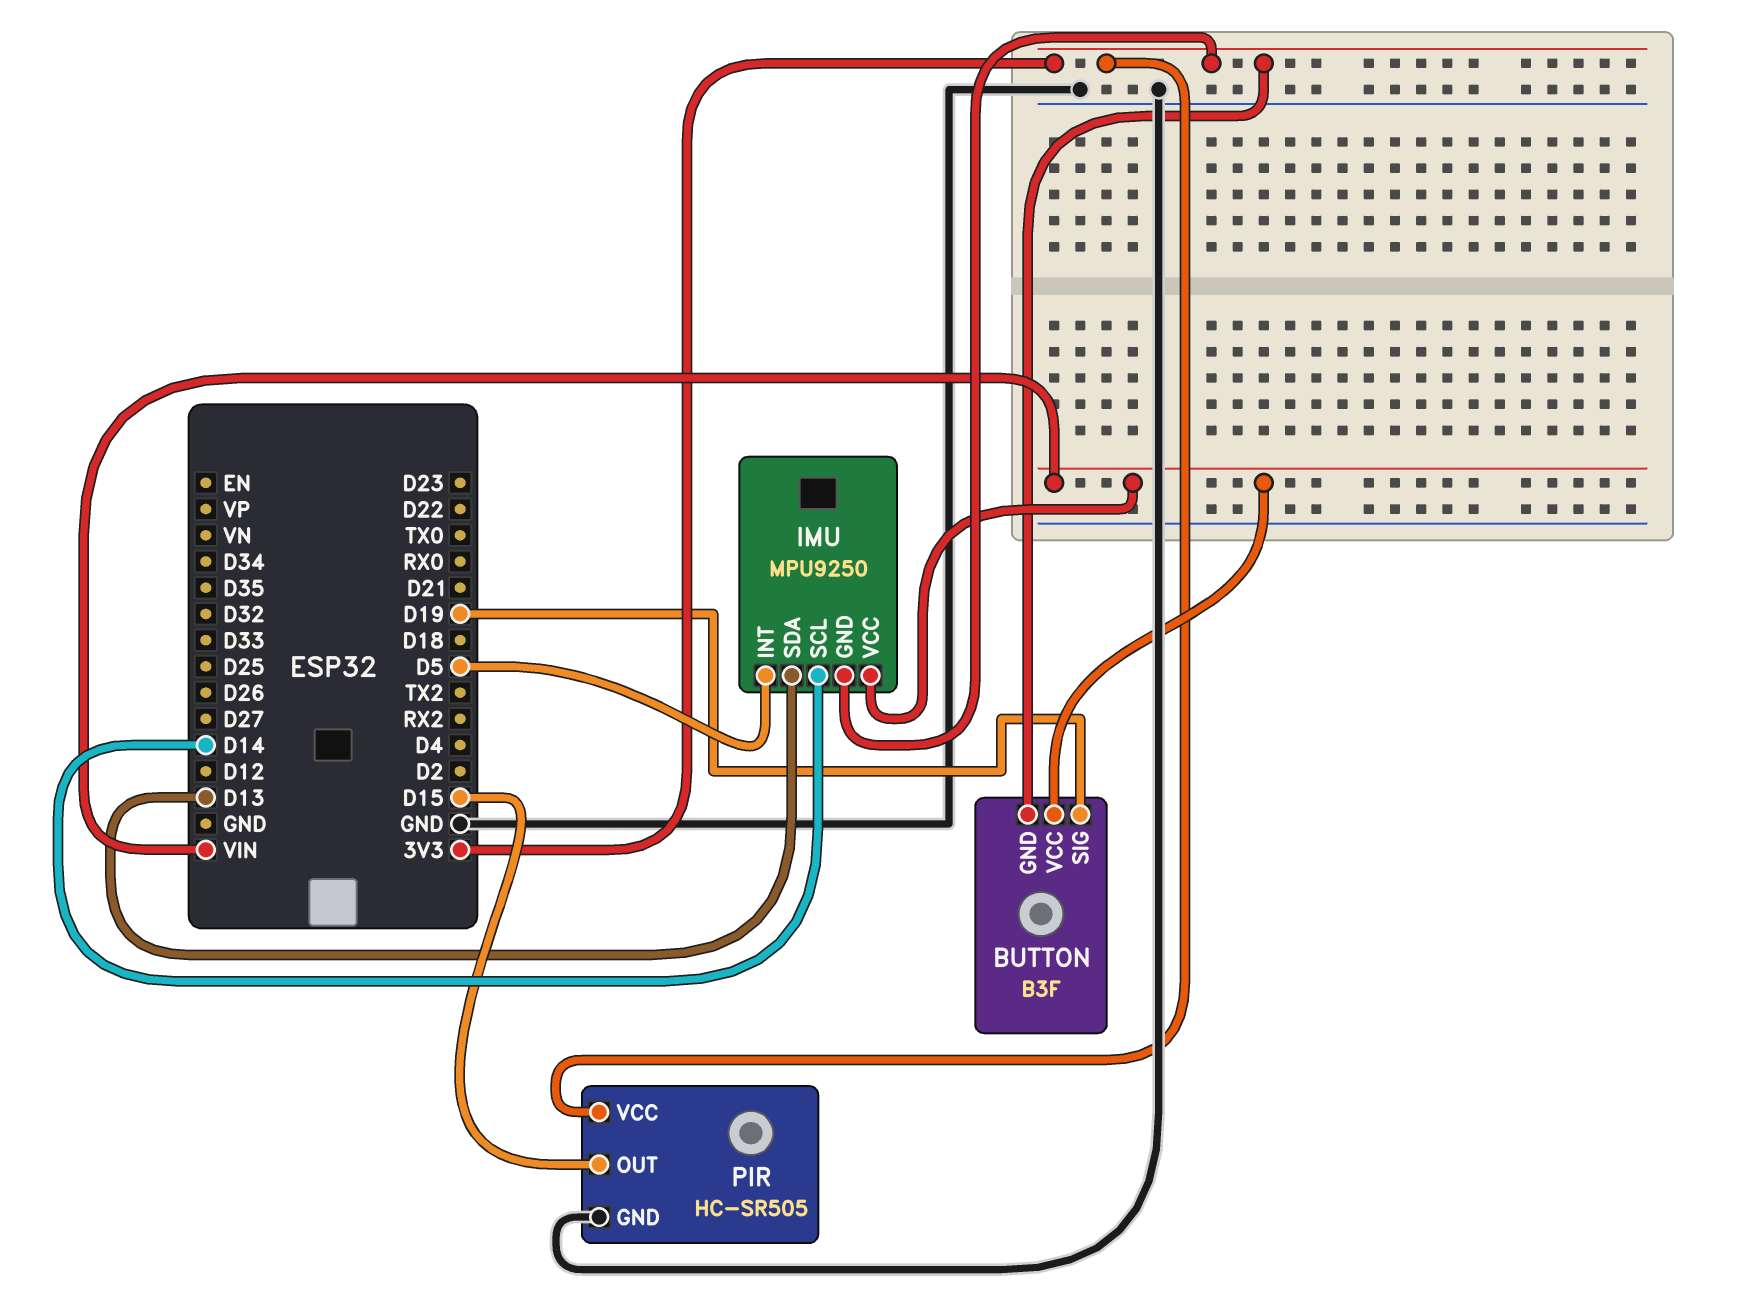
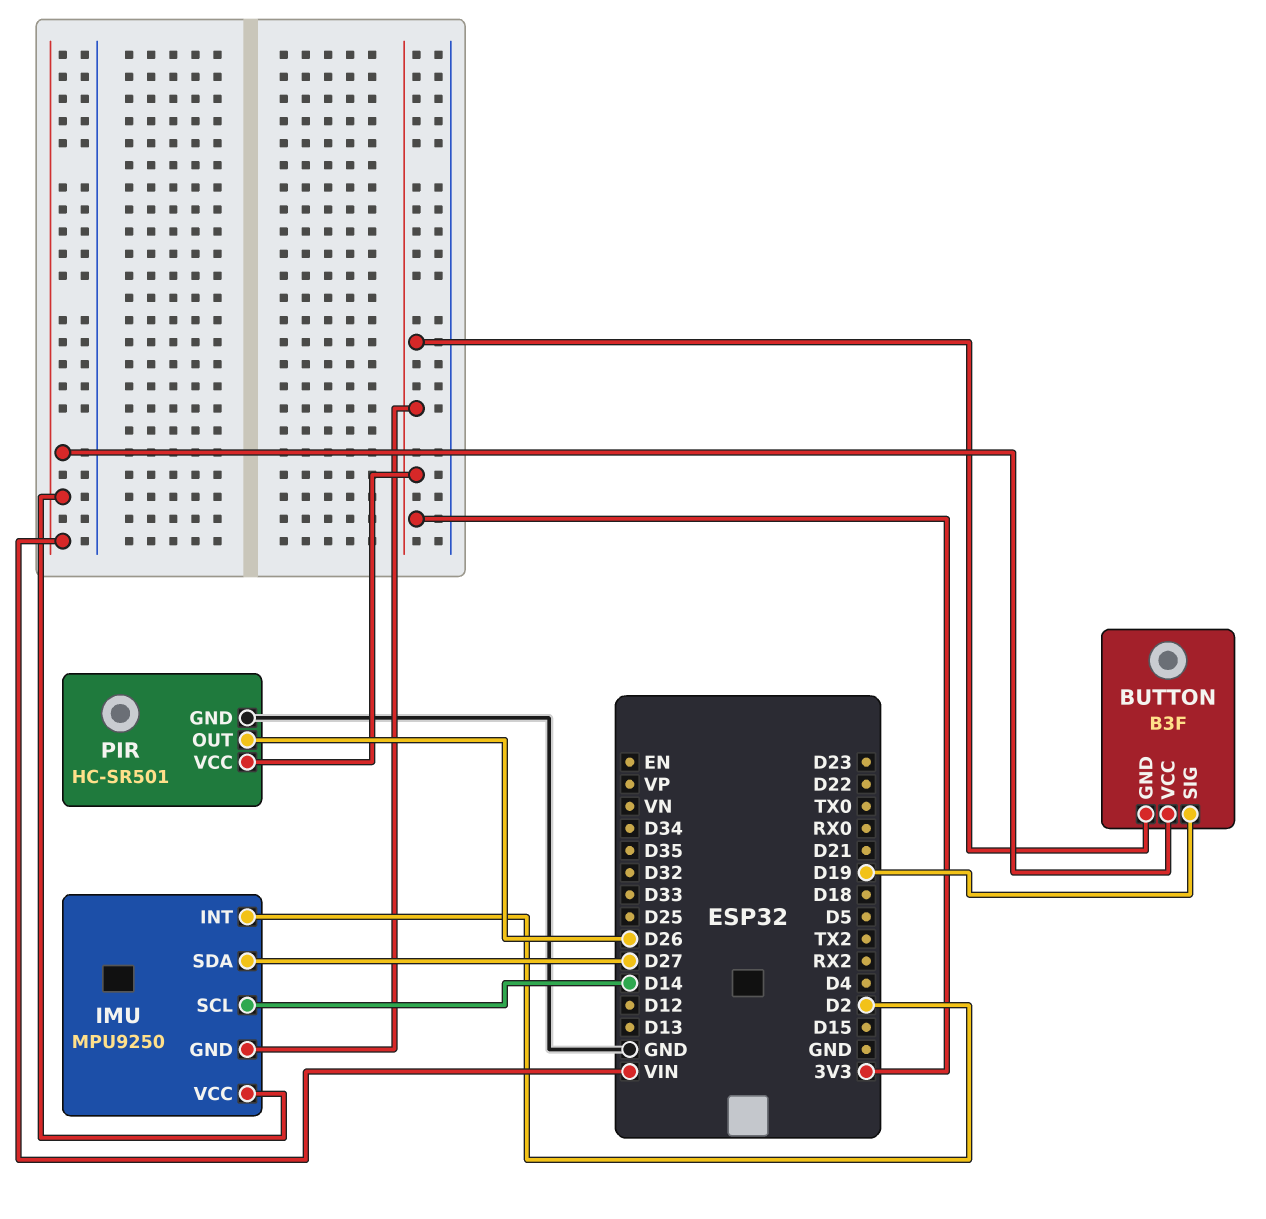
IMU pin INT: D5 -> D2
IMU pin SDA: D13 -> D27
PIR: HC-SR505 -> HC-SR501
PIR pin OUT: D15 -> D26

